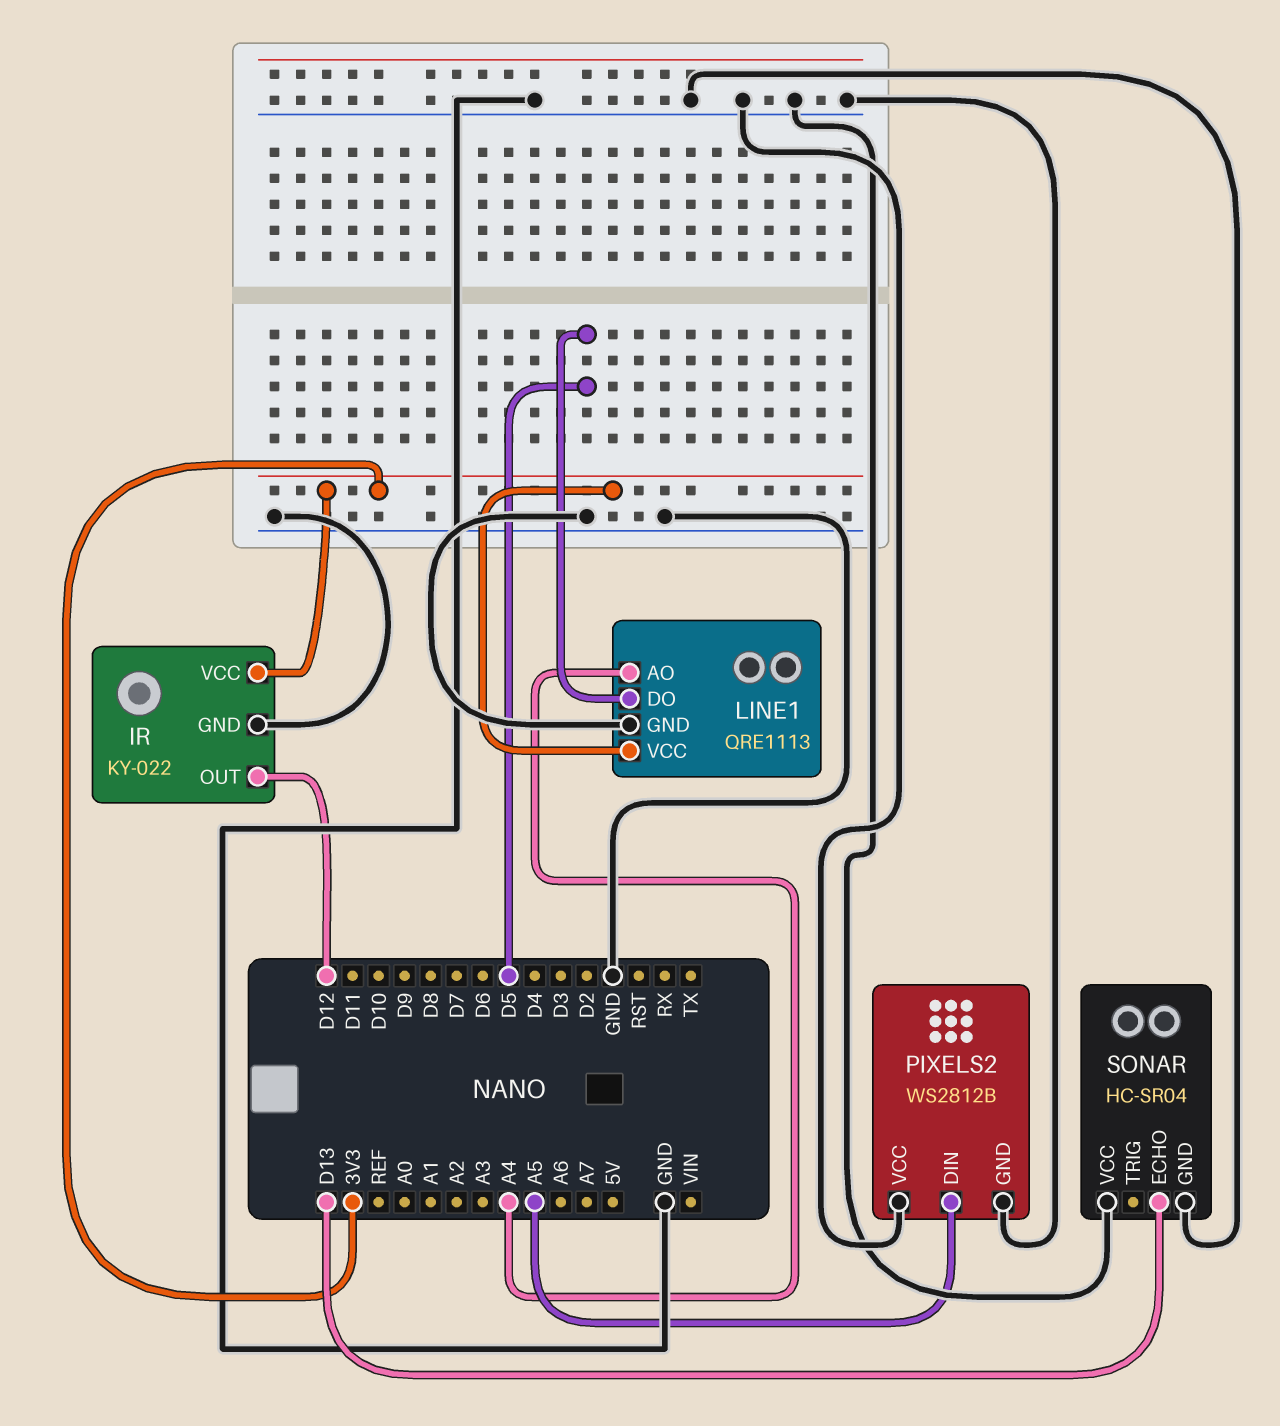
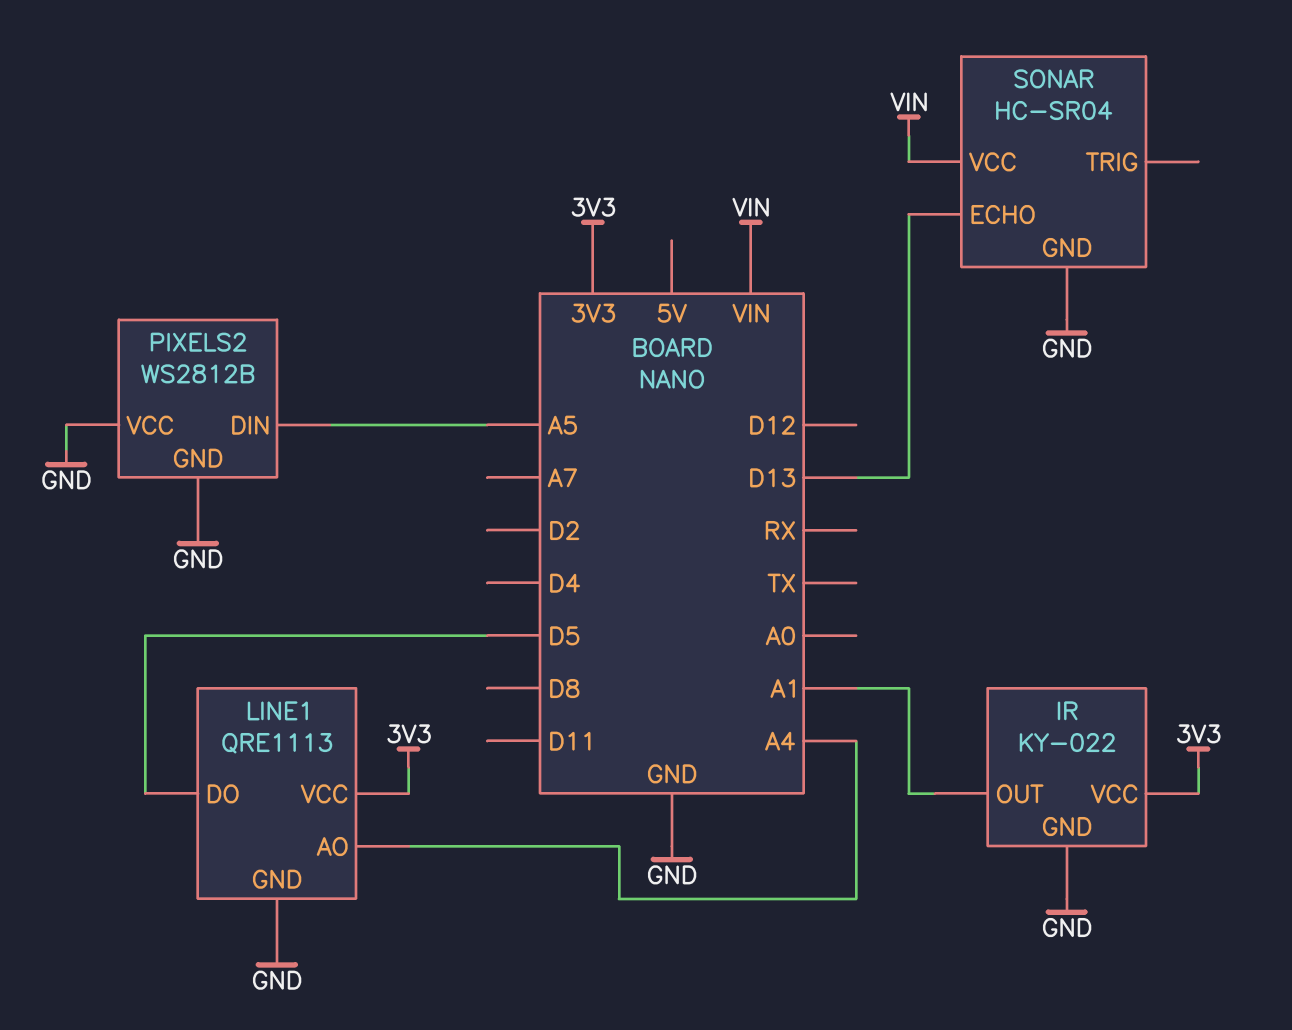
IR pin OUT: D12 -> A1
SONAR pin VCC: GND -> VIN

